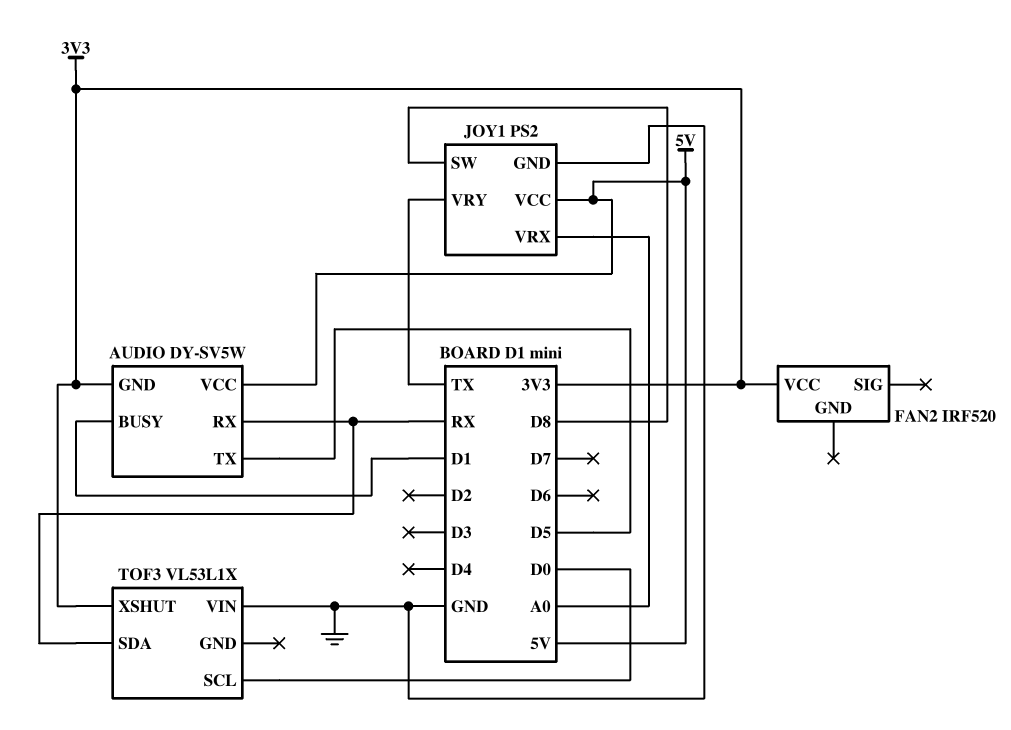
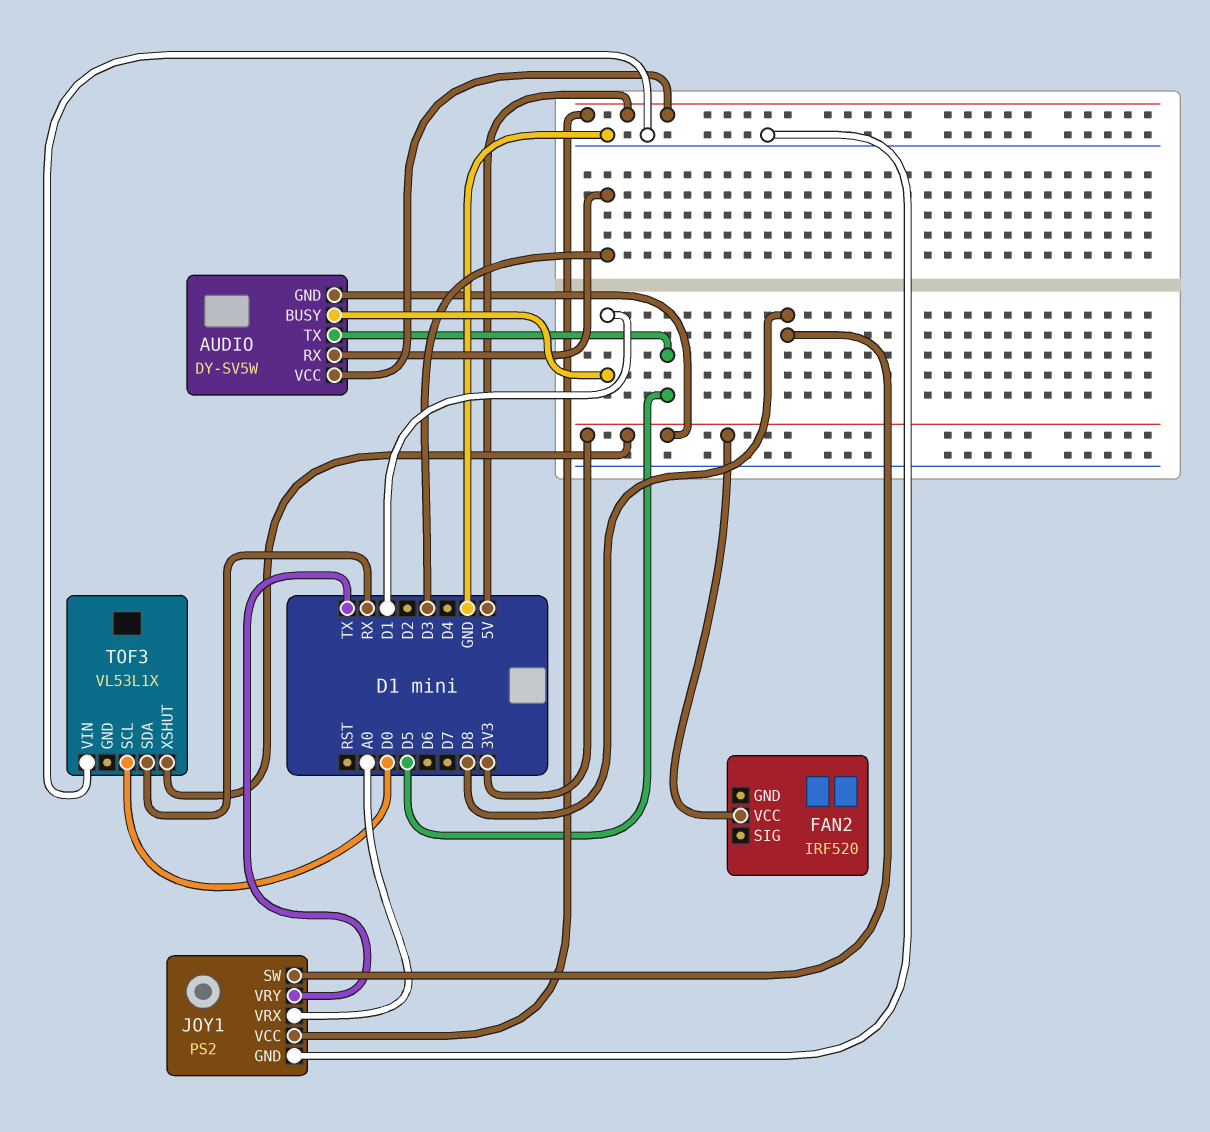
AUDIO pin RX: RX -> D3

